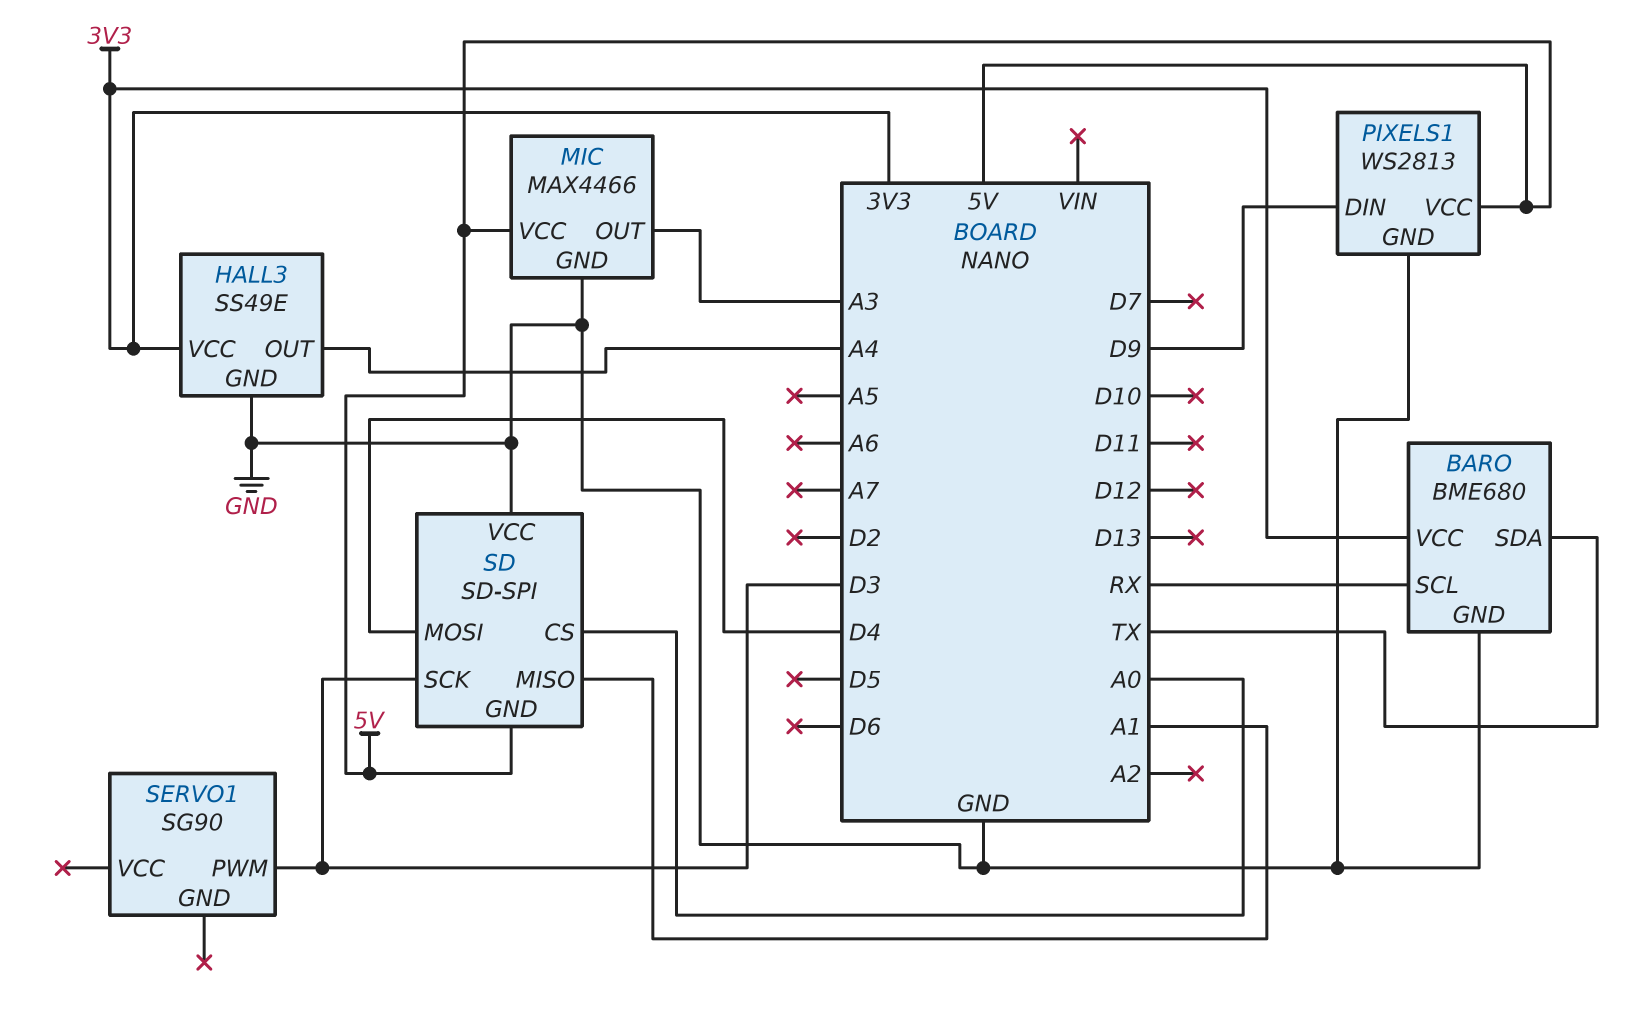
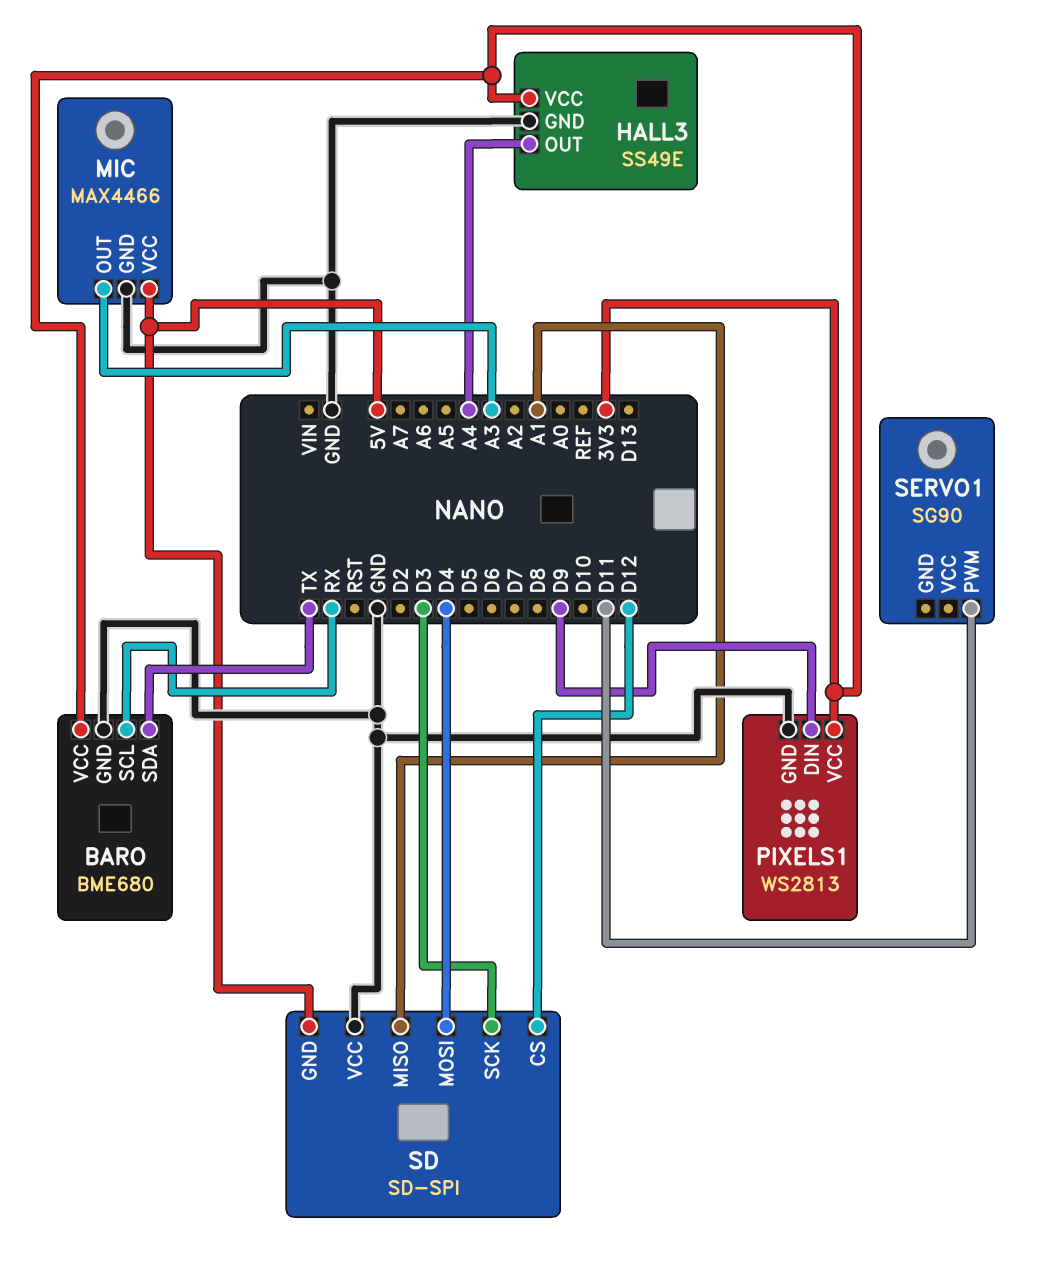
PIXELS1 pin VCC: 5V -> 3V3
SD pin CS: A0 -> D12
SERVO1 pin PWM: D3 -> D11

